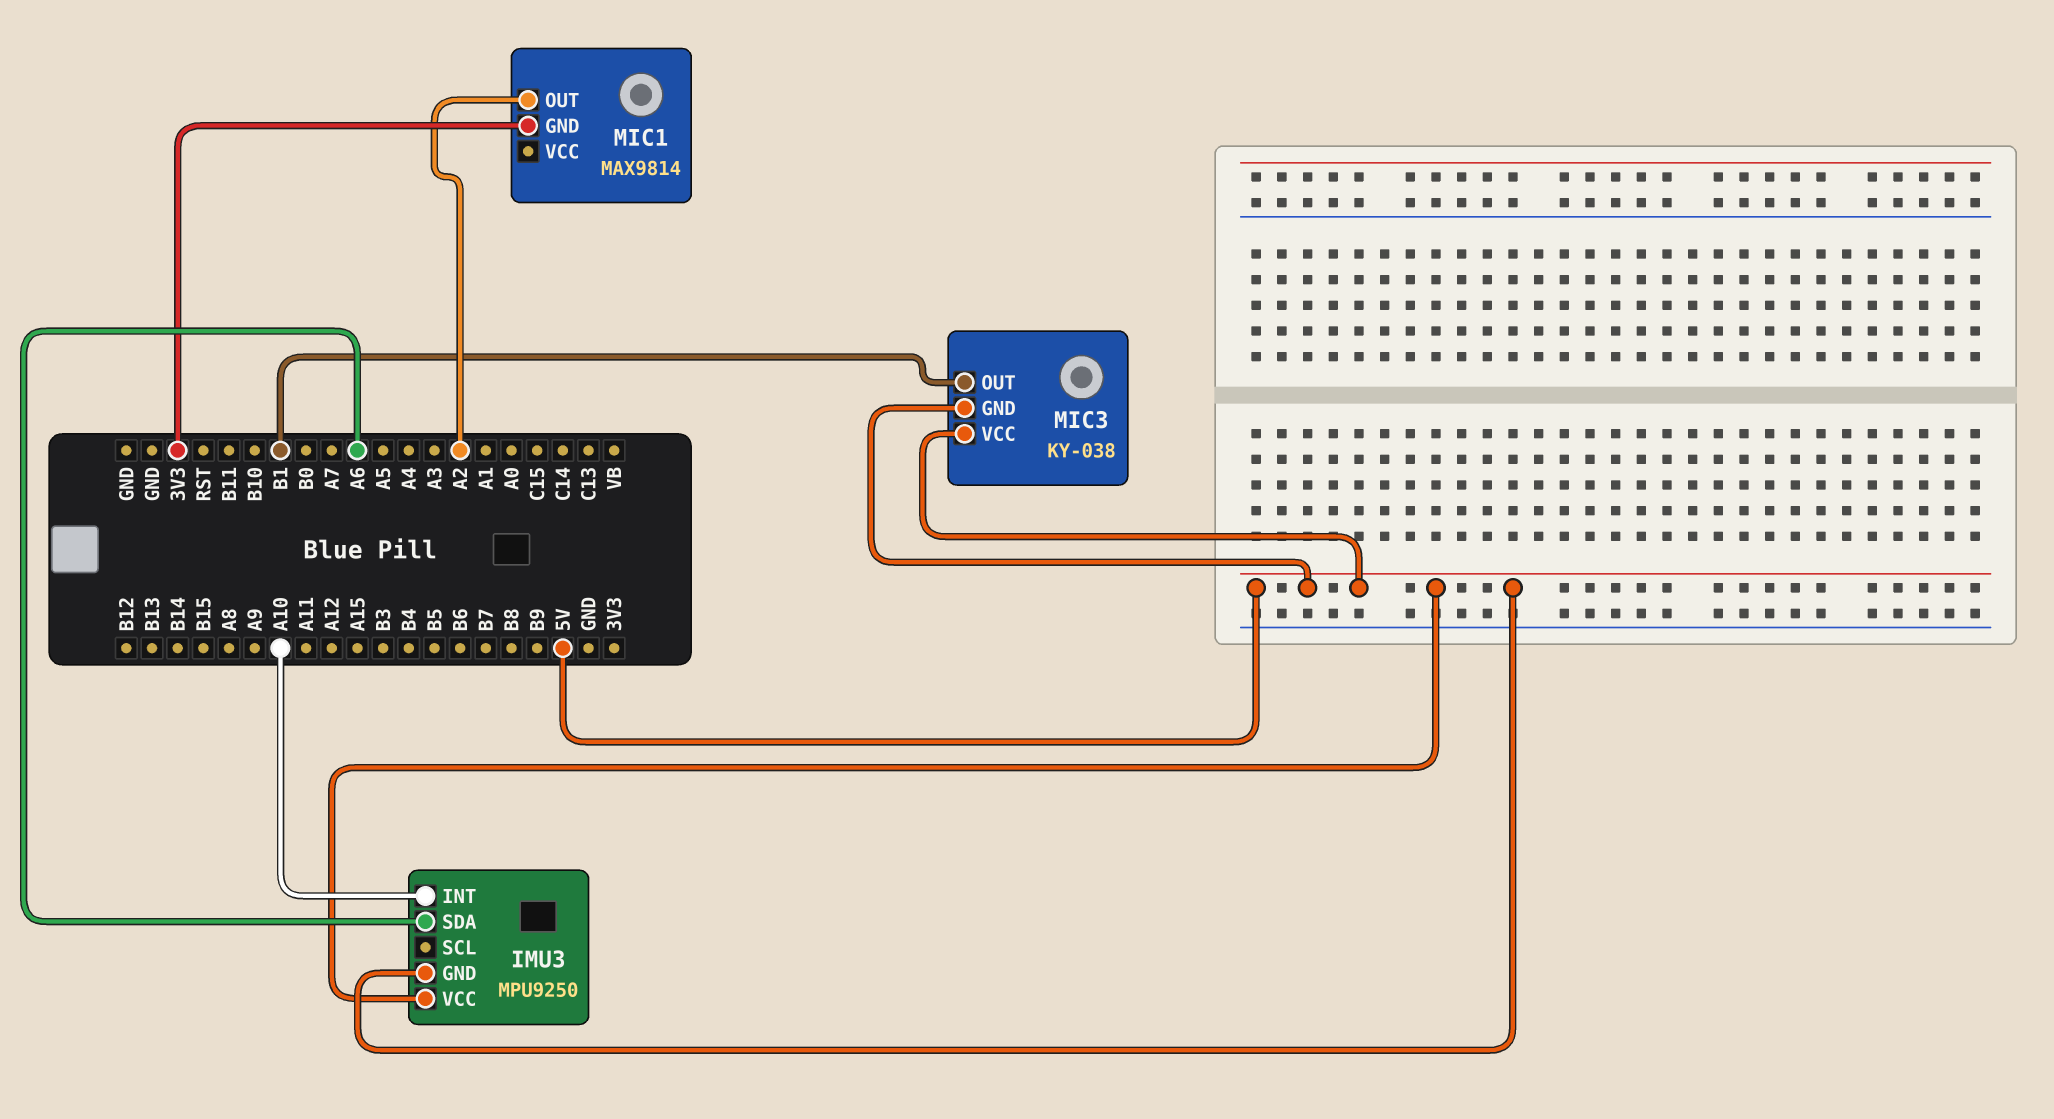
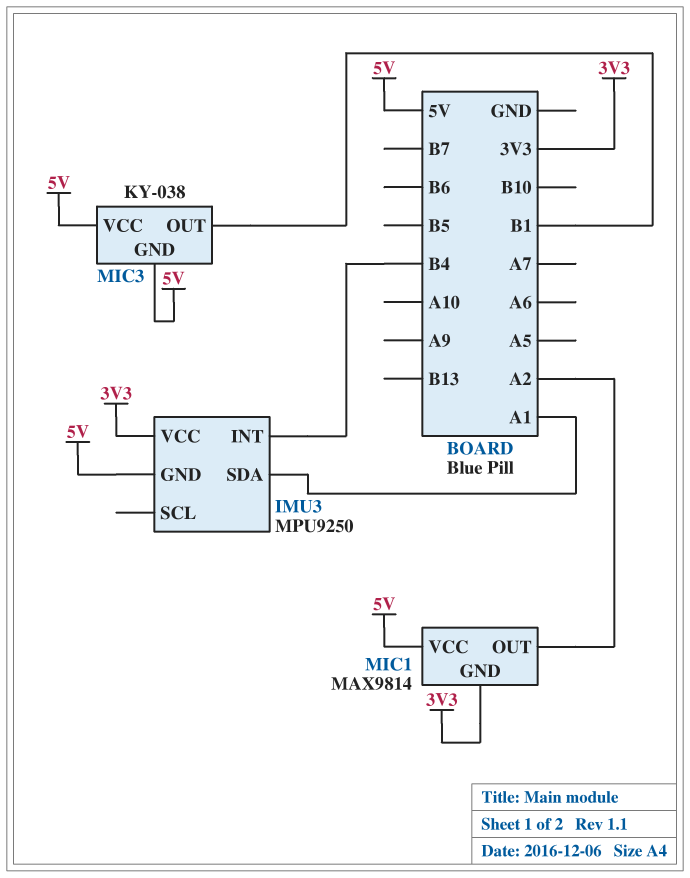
IMU3 pin INT: A10 -> B4
IMU3 pin SDA: A6 -> A1
IMU3 pin VCC: 5V -> 3V3
MIC1 pin VCC: none -> 5V

